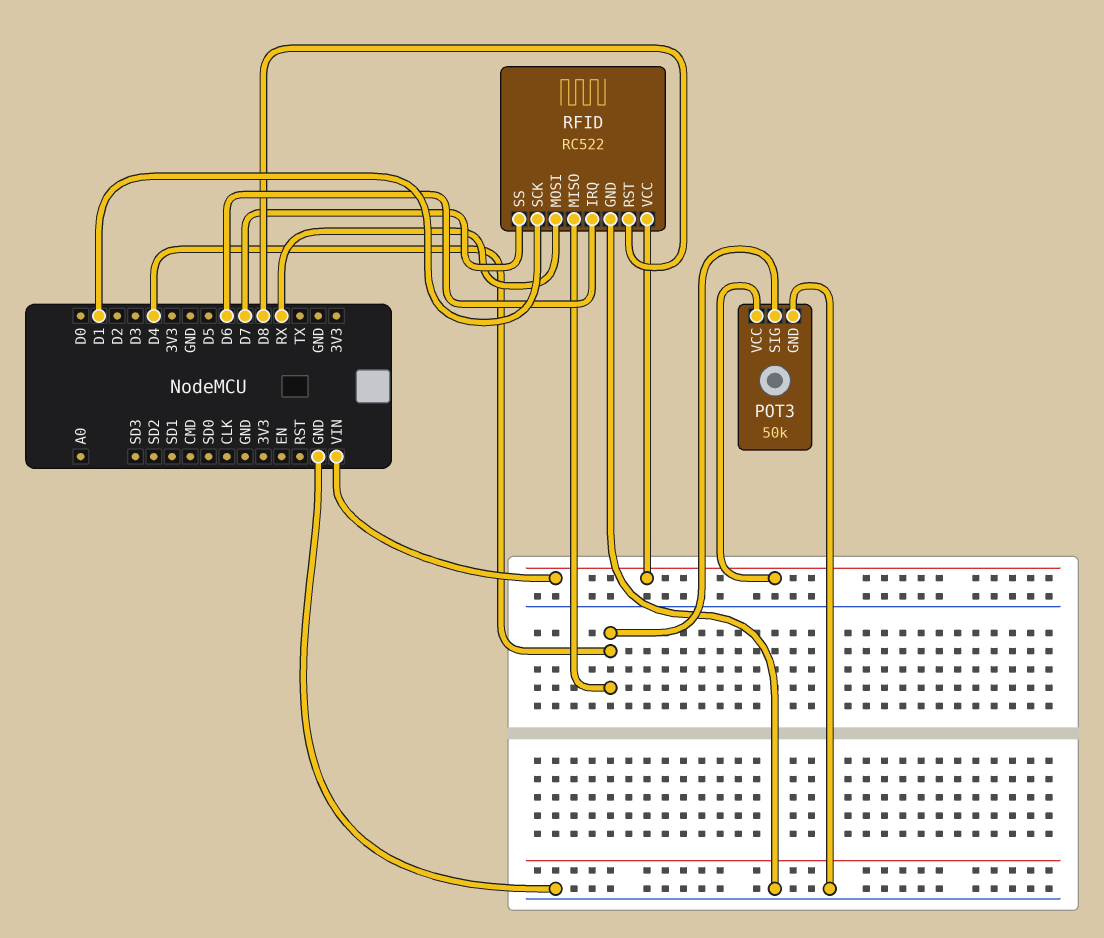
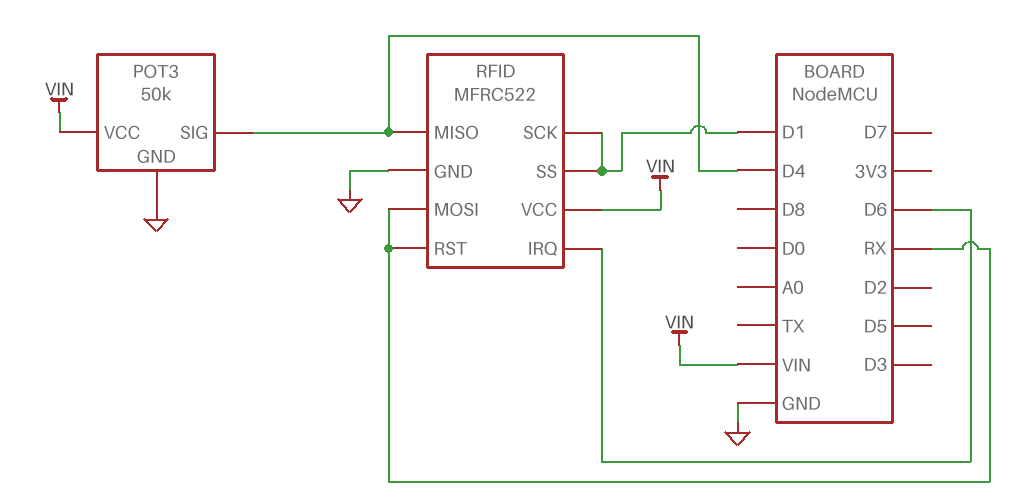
RFID: RC522 -> MFRC522
RFID pin RST: D8 -> RX
RFID pin SS: D7 -> D1

